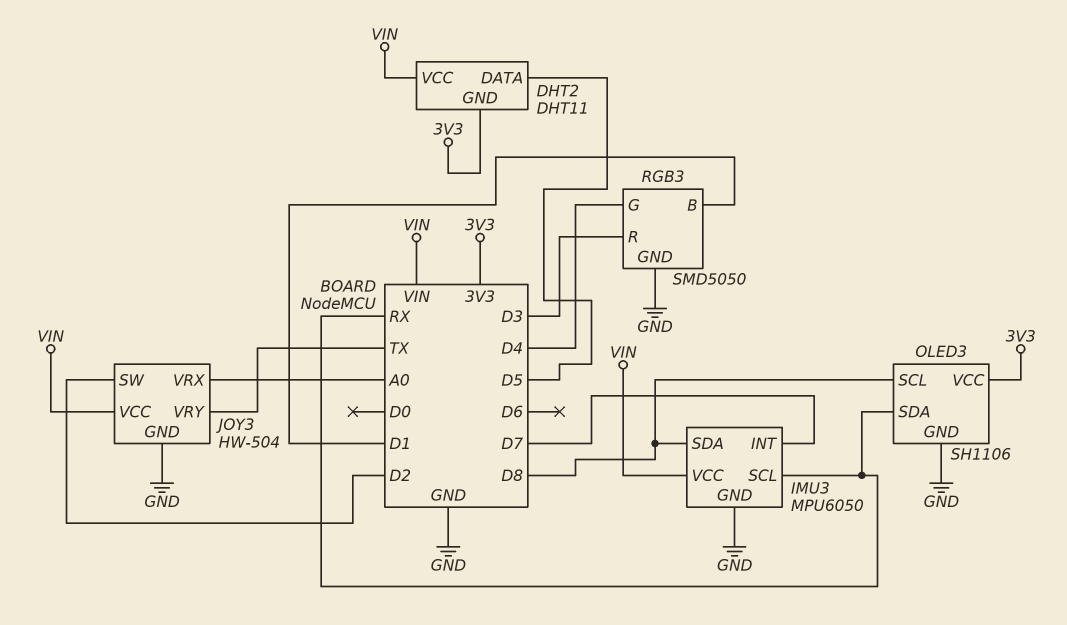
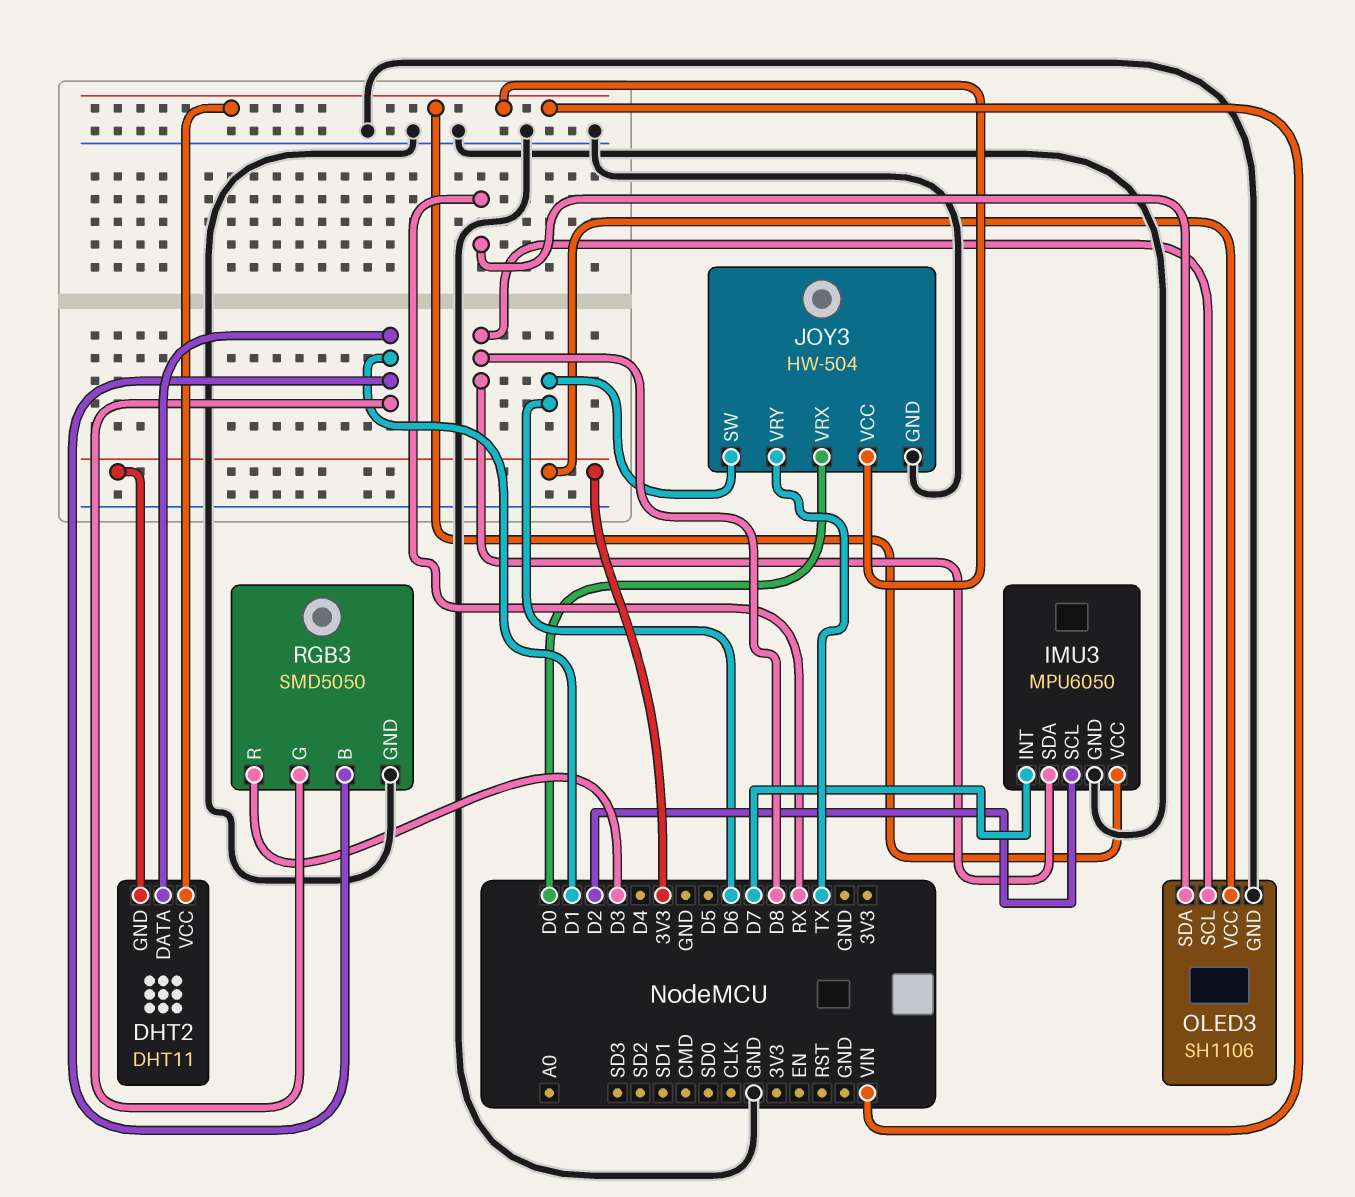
DHT2 pin DATA: D5 -> D1
IMU3 pin SCL: RX -> D2
JOY3 pin SW: D2 -> D6
JOY3 pin VRX: A0 -> D0
RGB3 pin G: D4 -> D1

